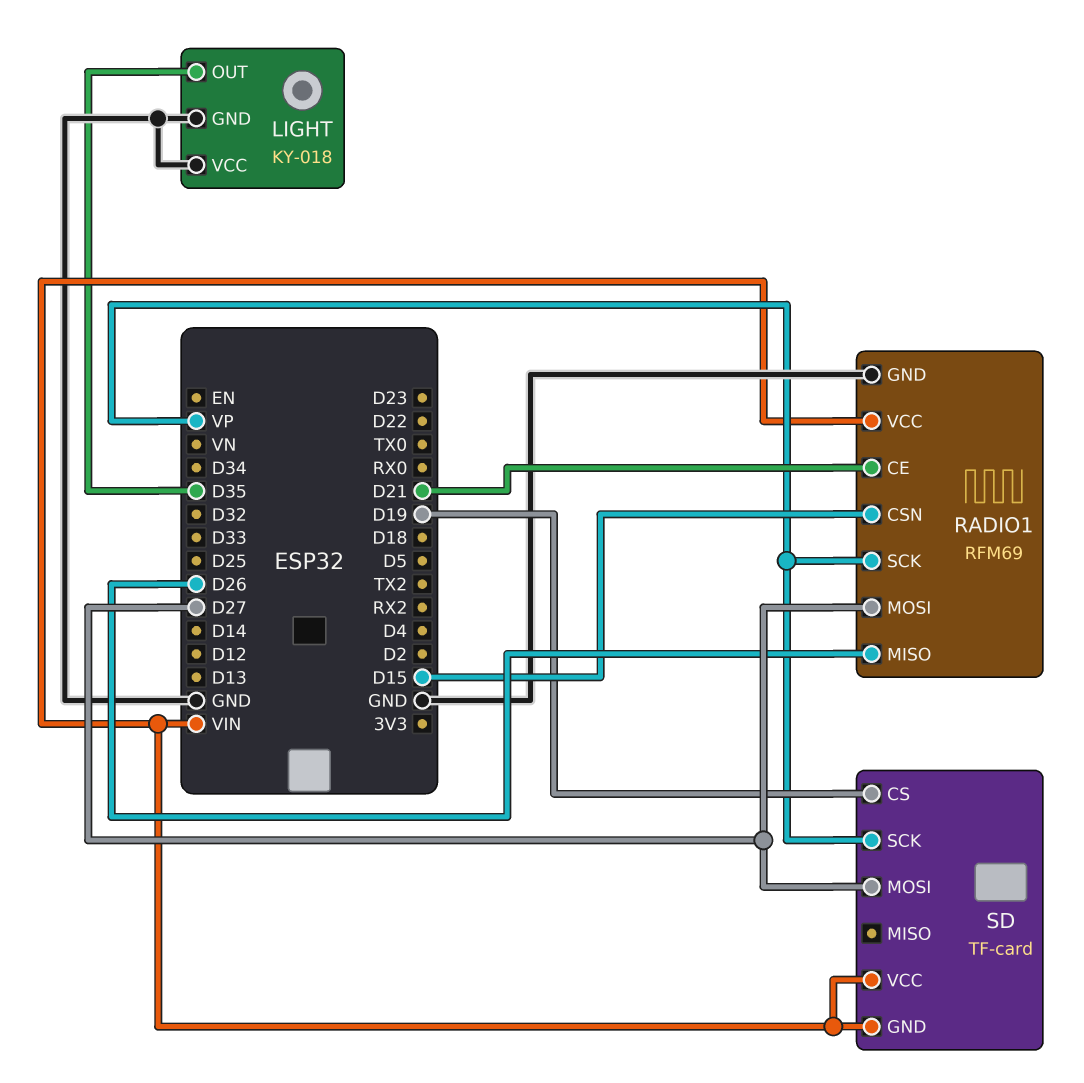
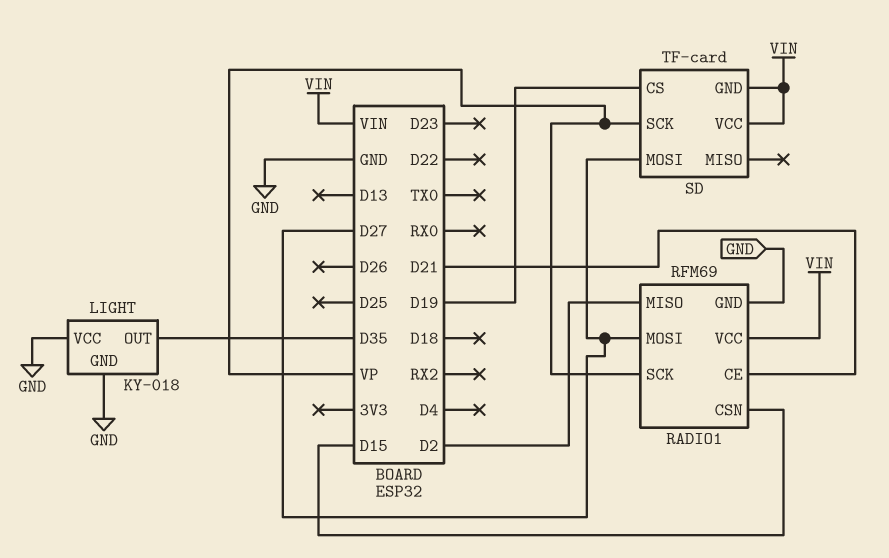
RADIO1 pin MISO: D26 -> D2

